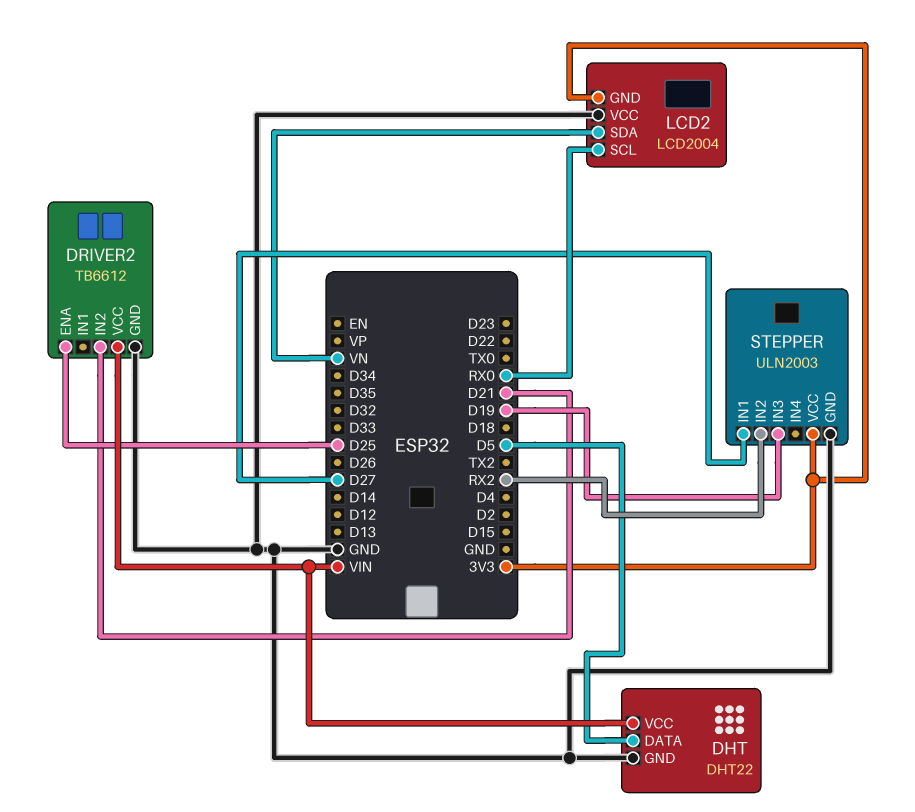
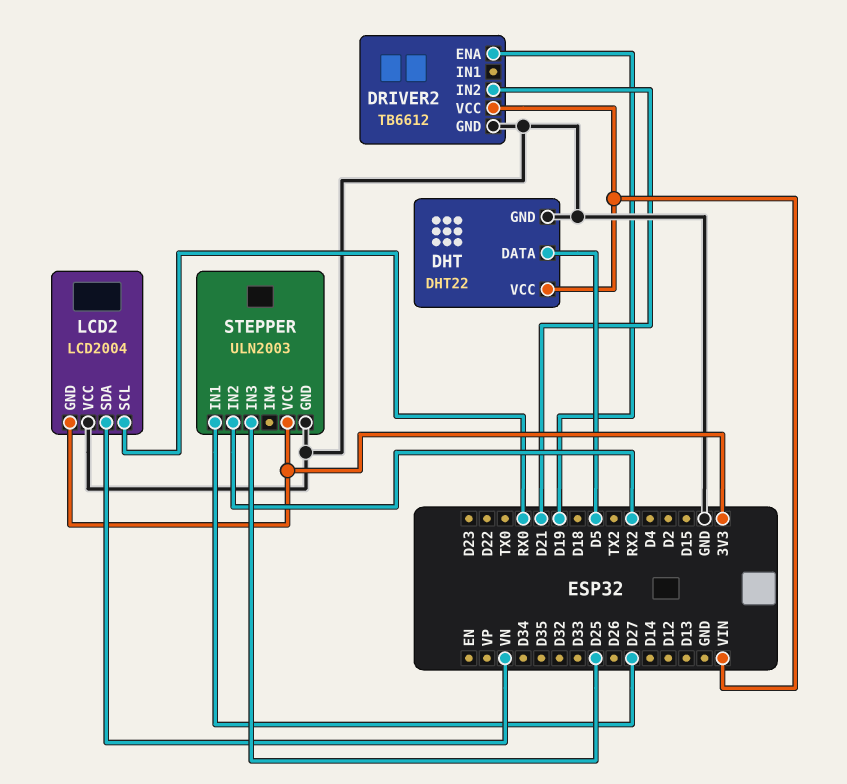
DRIVER2 pin ENA: D25 -> D19
STEPPER pin IN3: D19 -> D25

